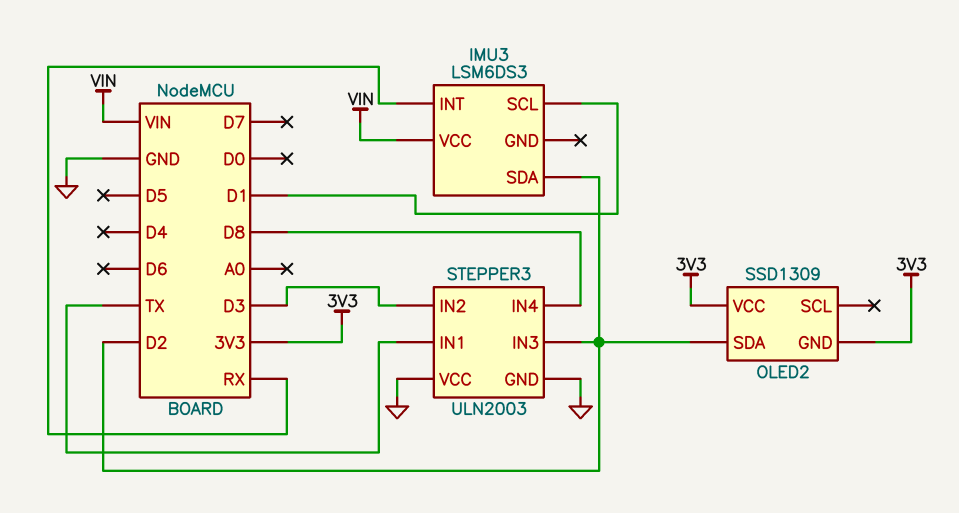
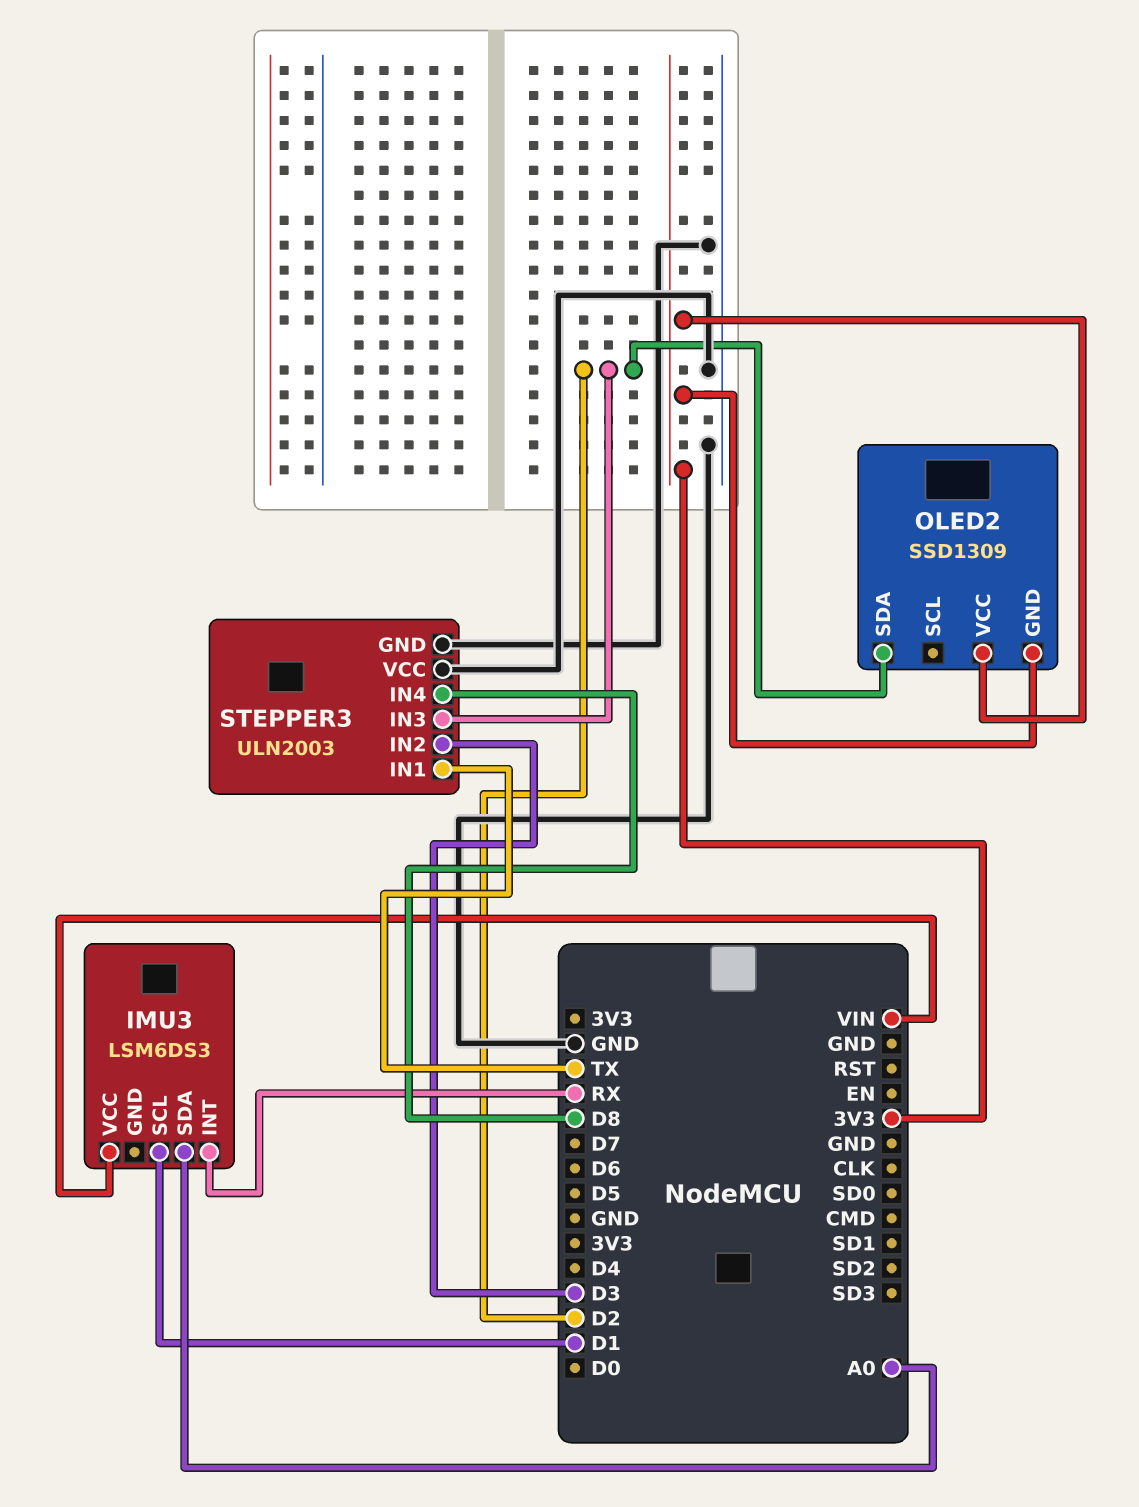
IMU3 pin SDA: D2 -> A0

